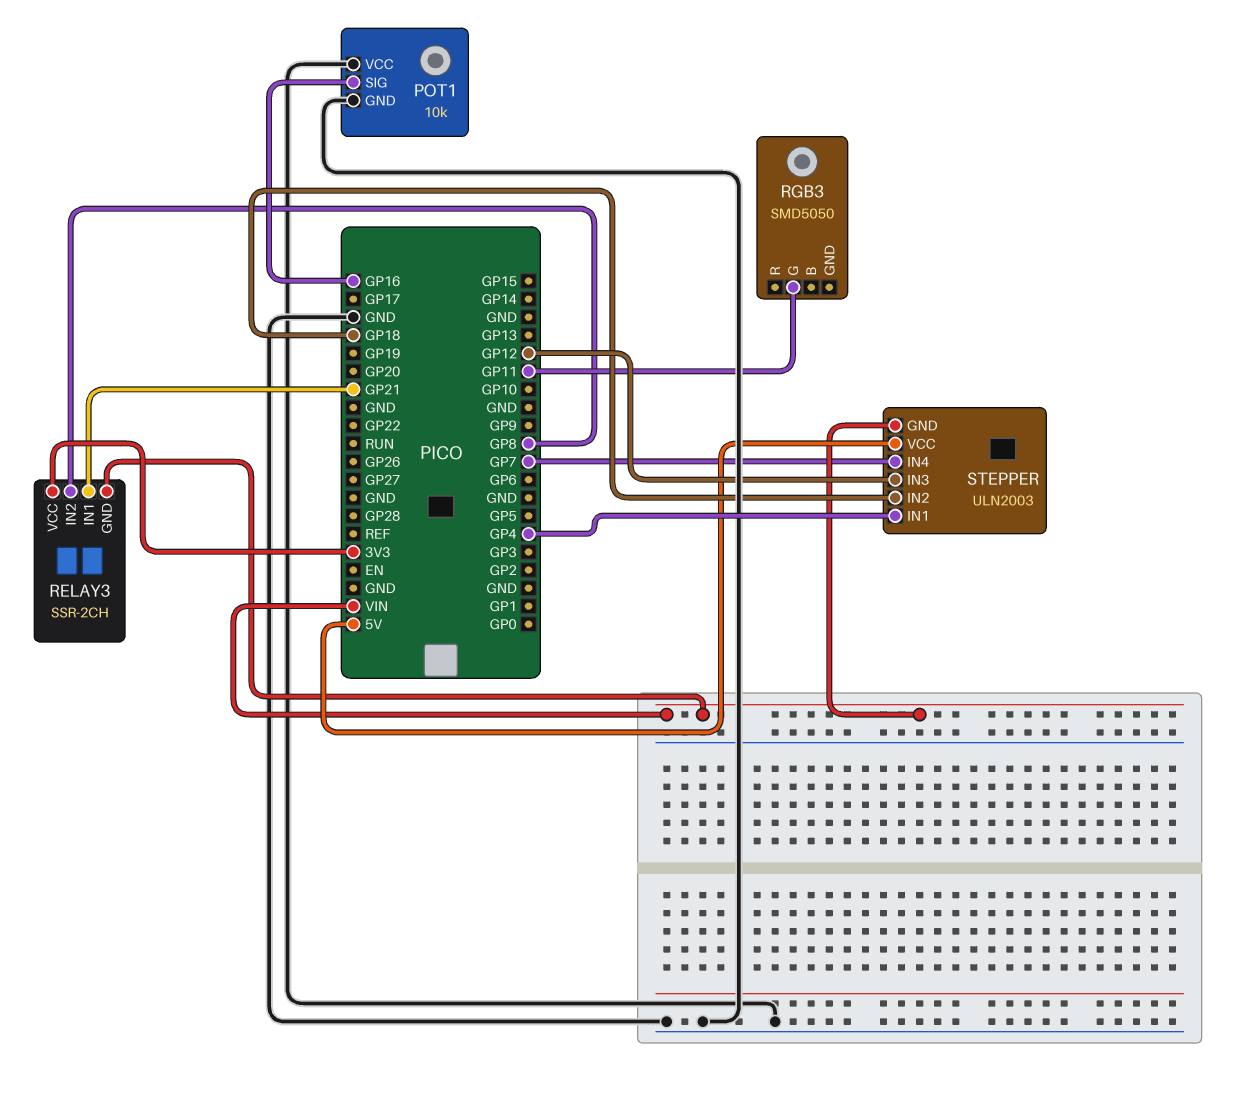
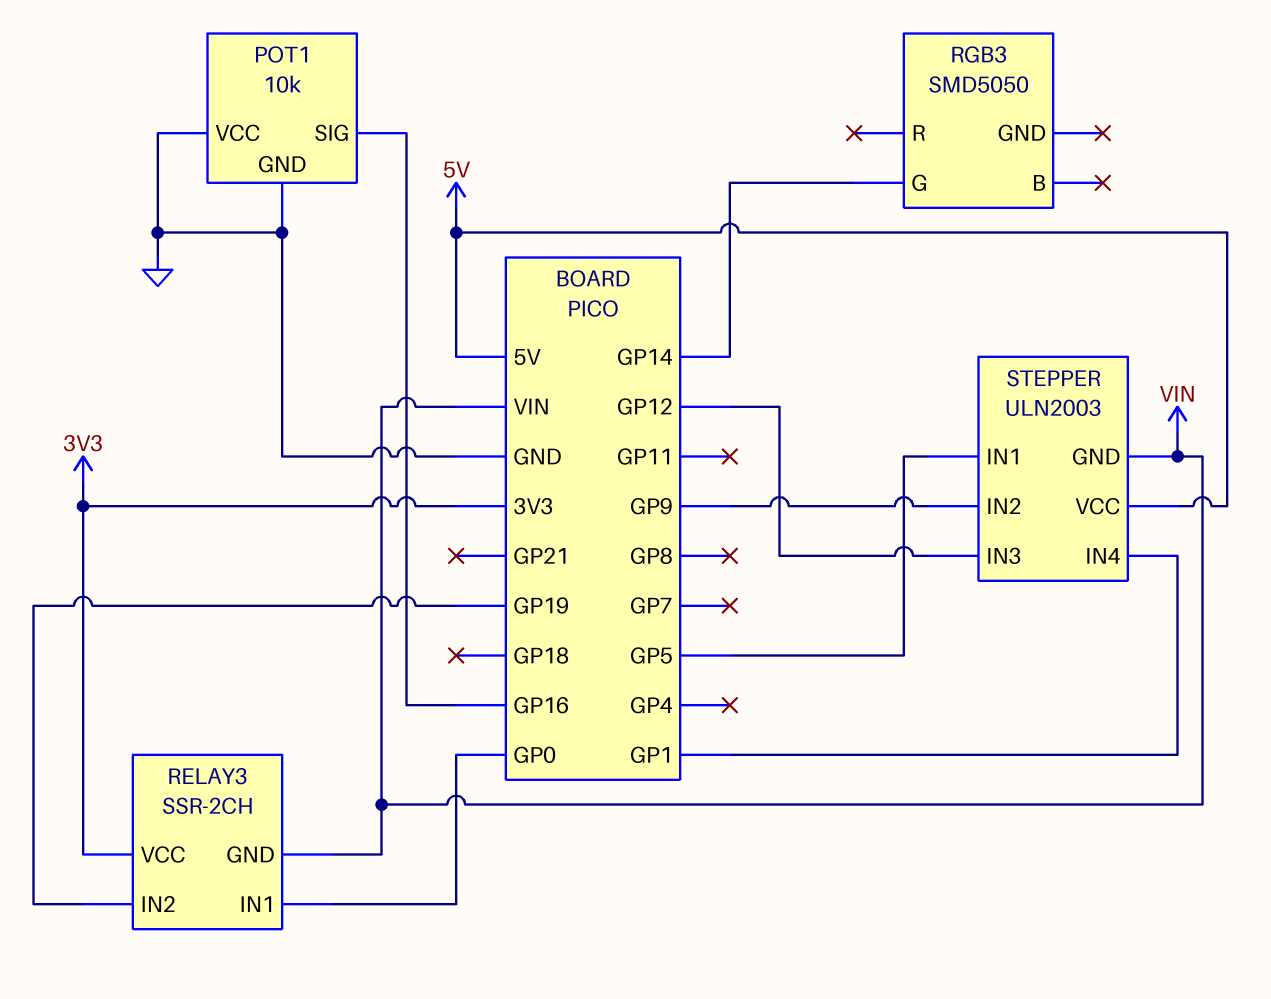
RELAY3 pin IN1: GP21 -> GP0
RELAY3 pin IN2: GP8 -> GP19
RGB3 pin G: GP11 -> GP14
STEPPER pin IN1: GP4 -> GP5
STEPPER pin IN2: GP18 -> GP9
STEPPER pin IN4: GP7 -> GP1

